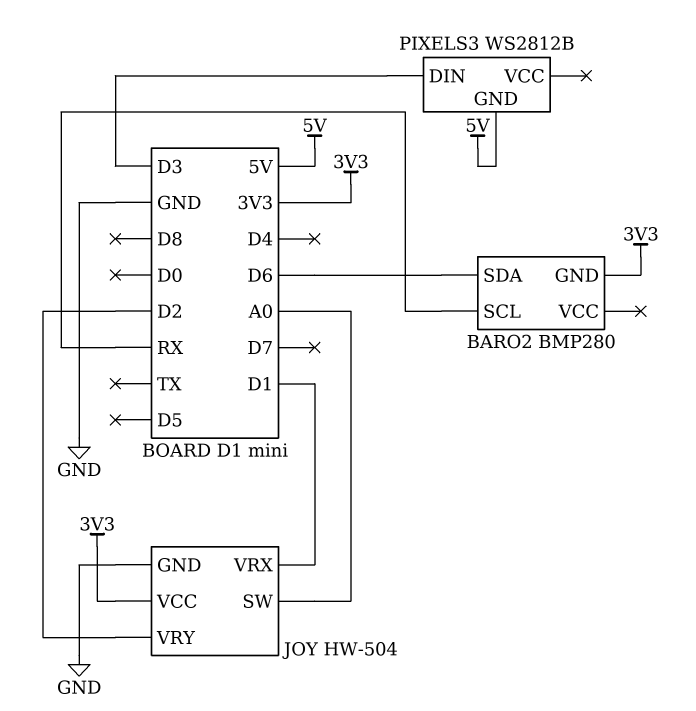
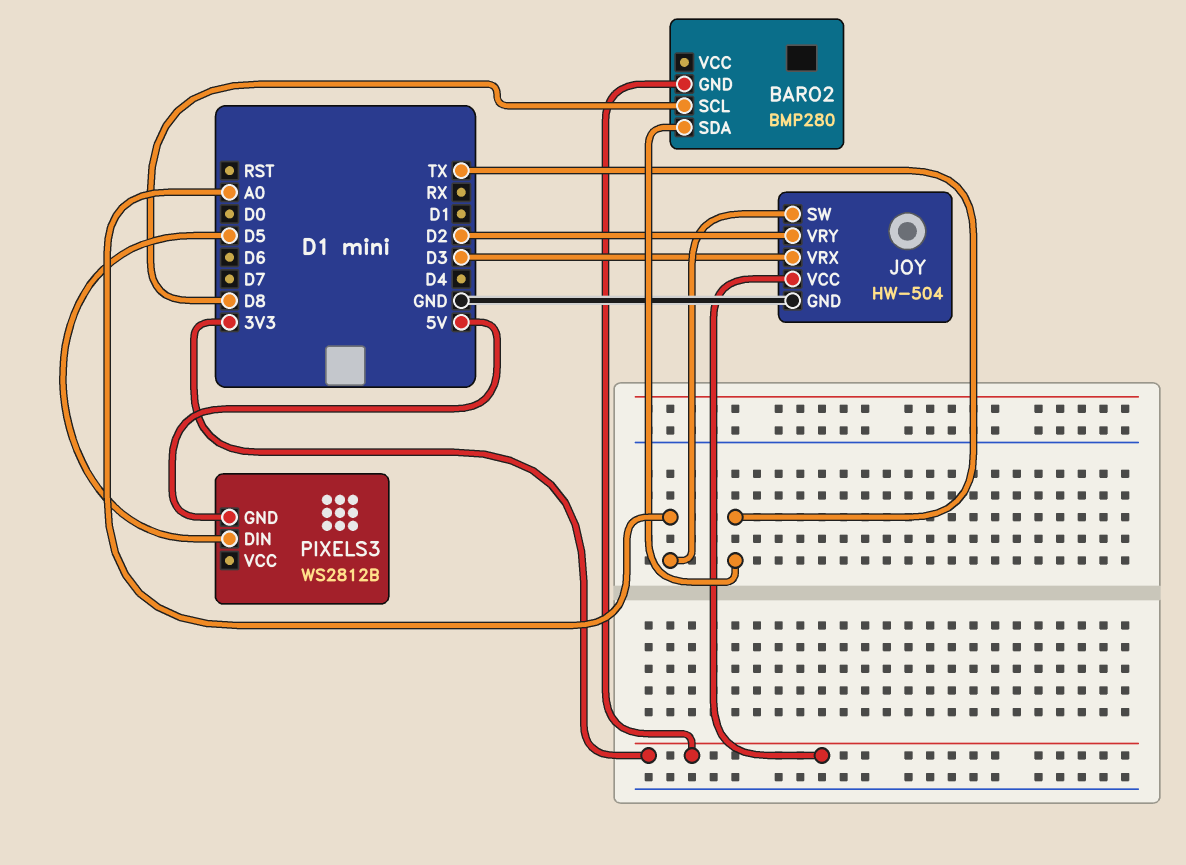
BARO2 pin SCL: RX -> D8
BARO2 pin SDA: D6 -> TX
JOY pin VRX: D1 -> D3
PIXELS3 pin DIN: D3 -> D5

